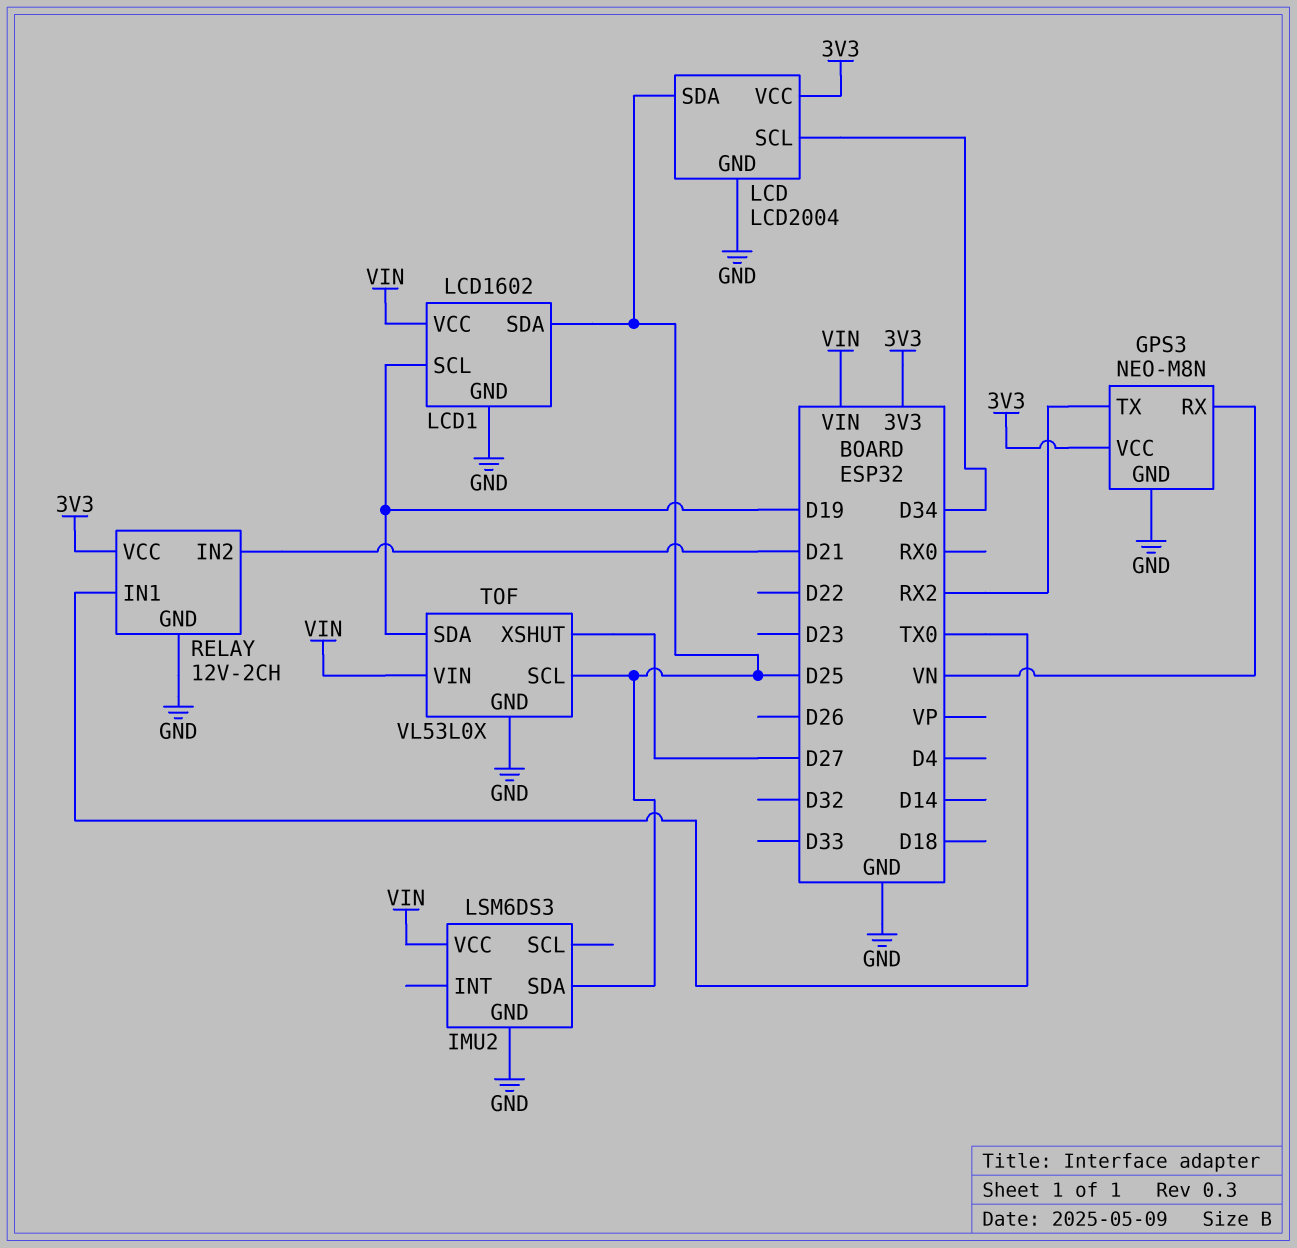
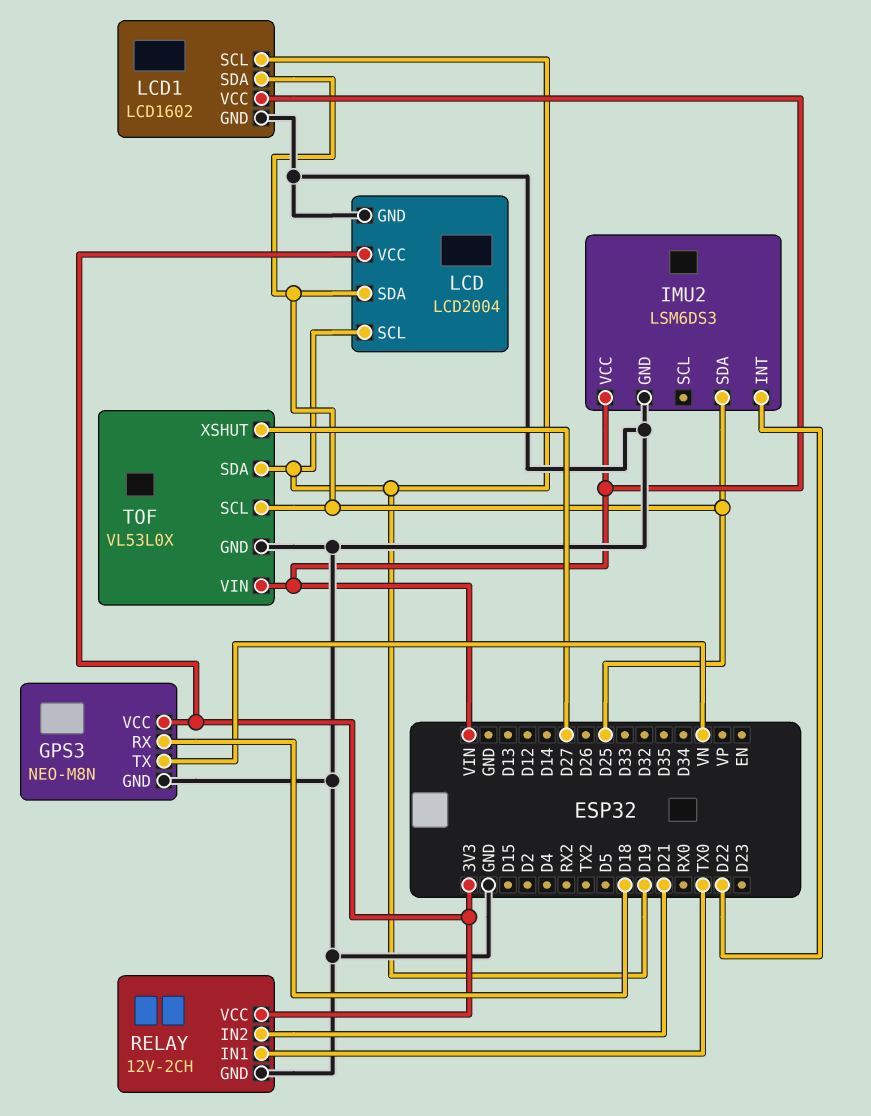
GPS3 pin RX: VN -> D18
GPS3 pin TX: RX2 -> VN
IMU2 pin INT: none -> D22
LCD pin SCL: D34 -> D19

